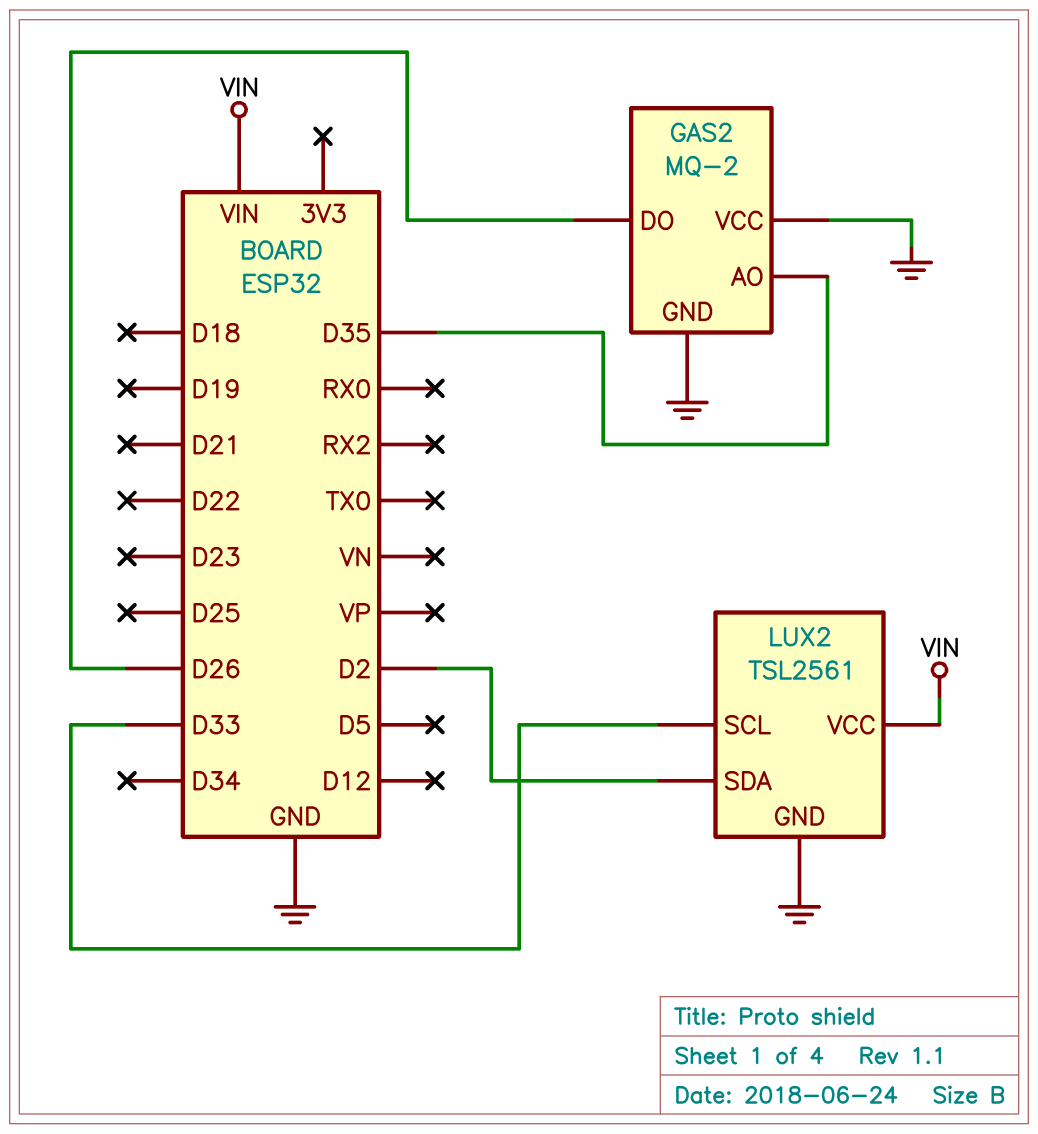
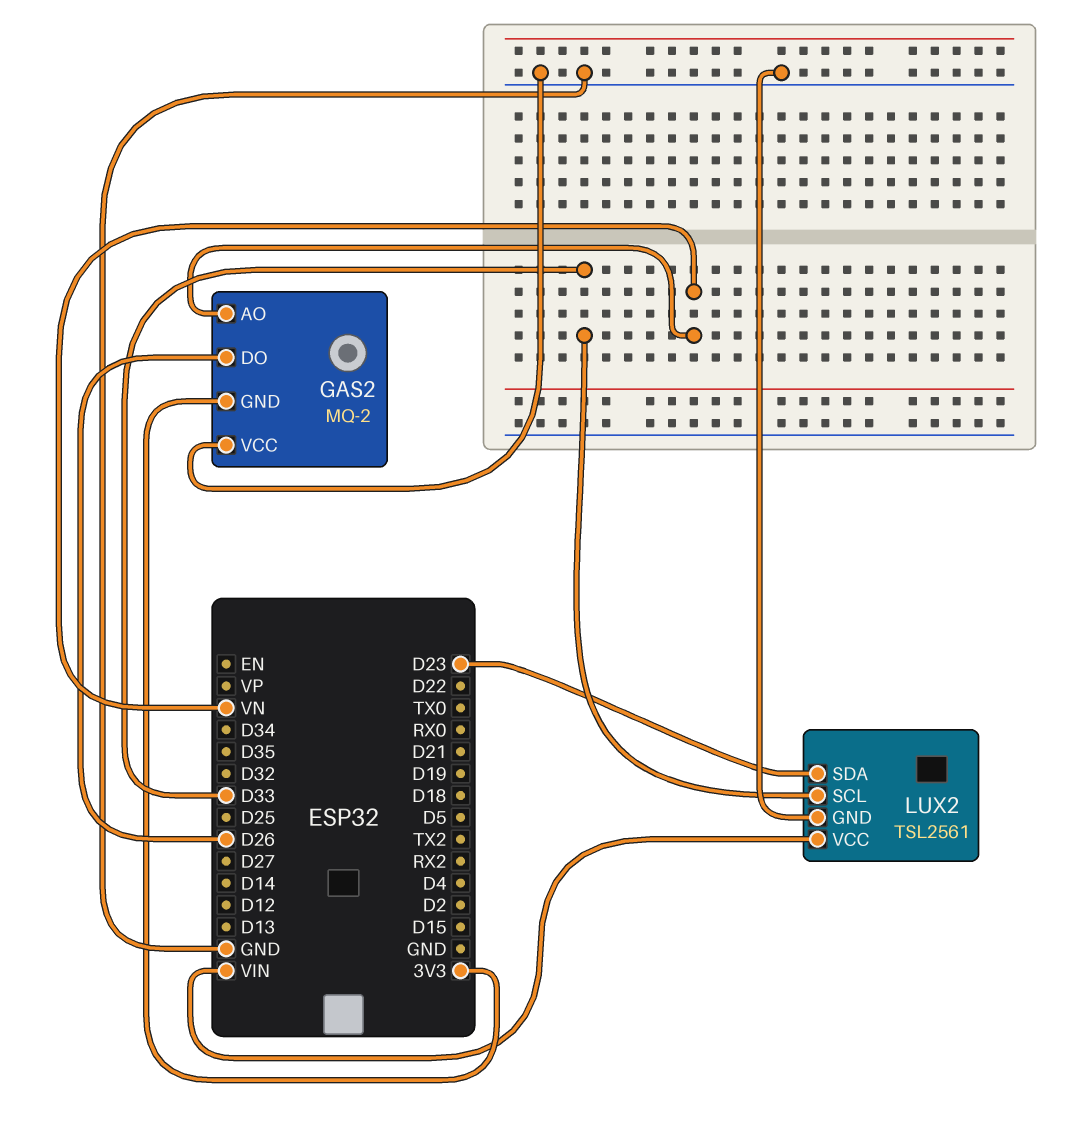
GAS2 pin AO: D35 -> VN
GAS2 pin GND: GND -> 3V3
LUX2 pin SDA: D2 -> D23

